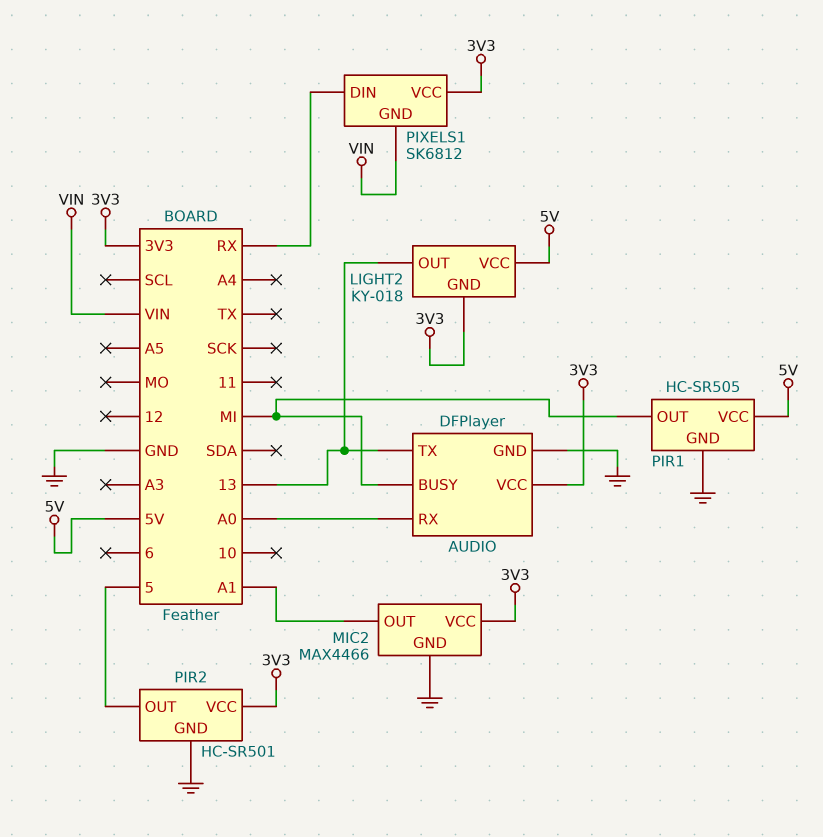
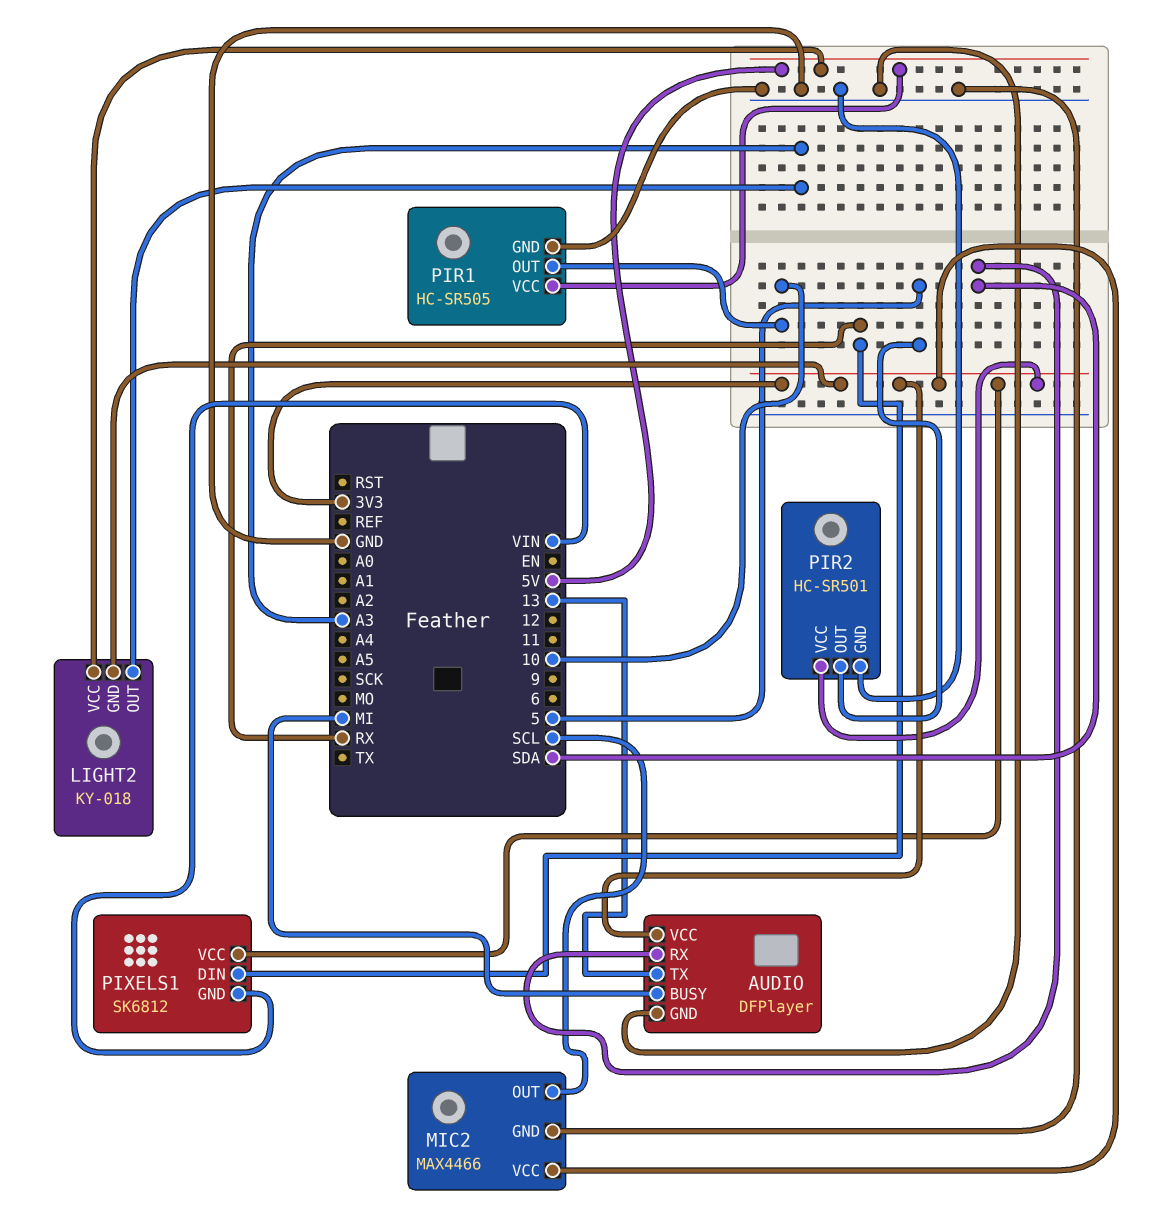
AUDIO pin RX: A0 -> SDA
LIGHT2 pin OUT: 13 -> A3
MIC2 pin OUT: A1 -> SCL
PIR1 pin OUT: MI -> 10

